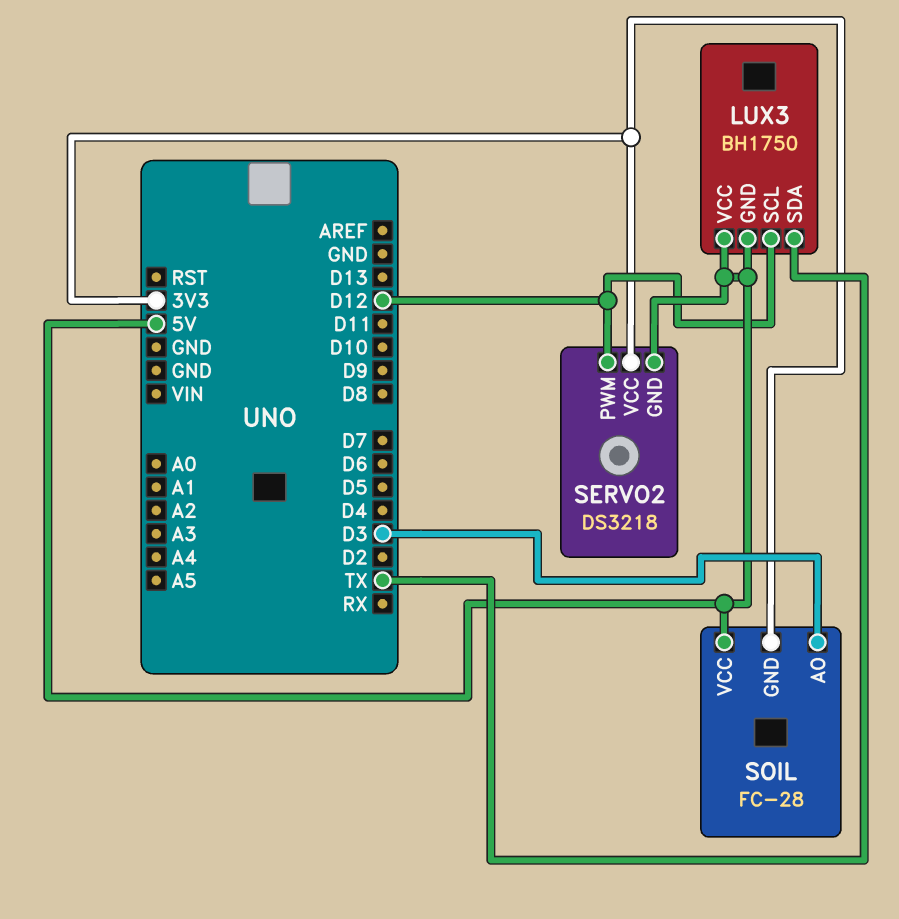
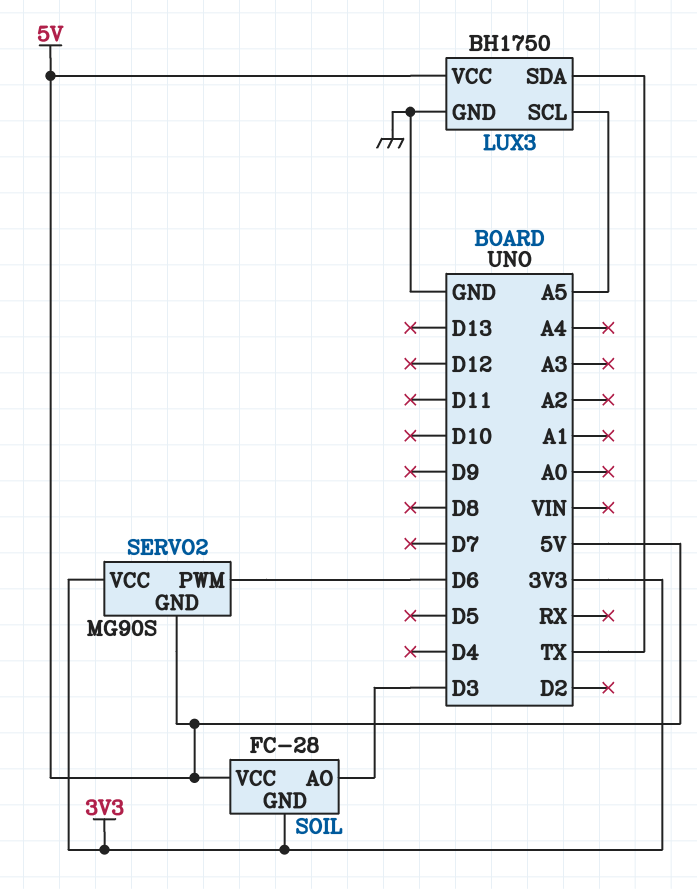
LUX3 pin GND: 5V -> GND
LUX3 pin SCL: D12 -> A5
SERVO2: DS3218 -> MG90S
SERVO2 pin PWM: D12 -> D6

